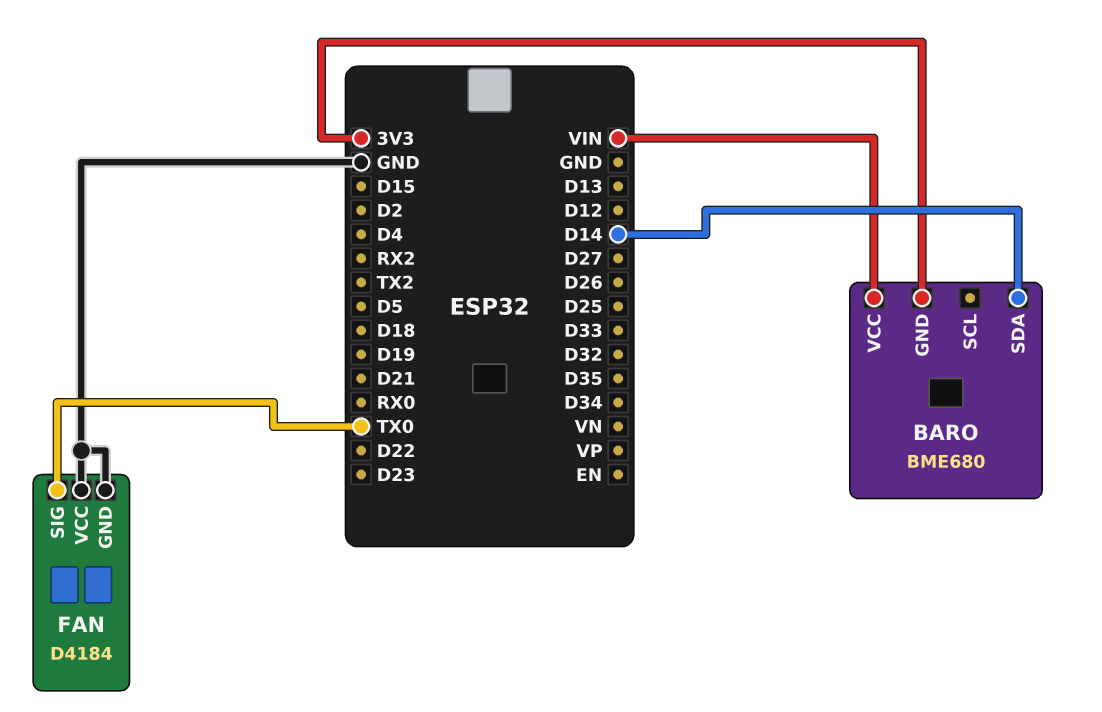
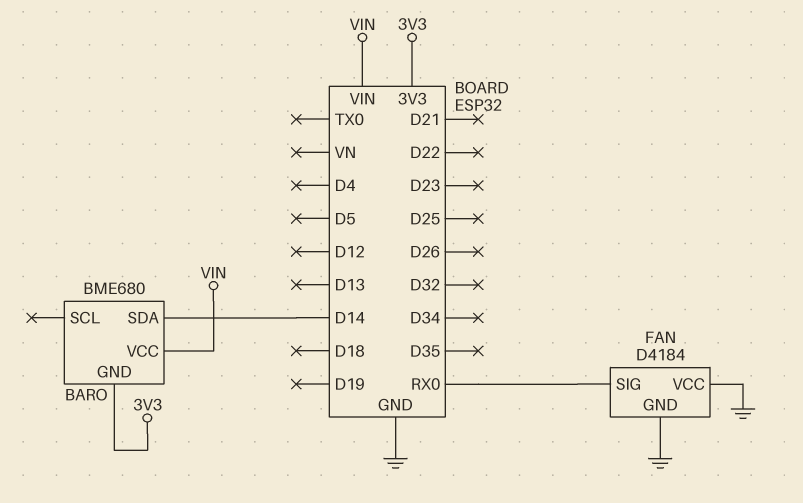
FAN pin SIG: TX0 -> RX0

